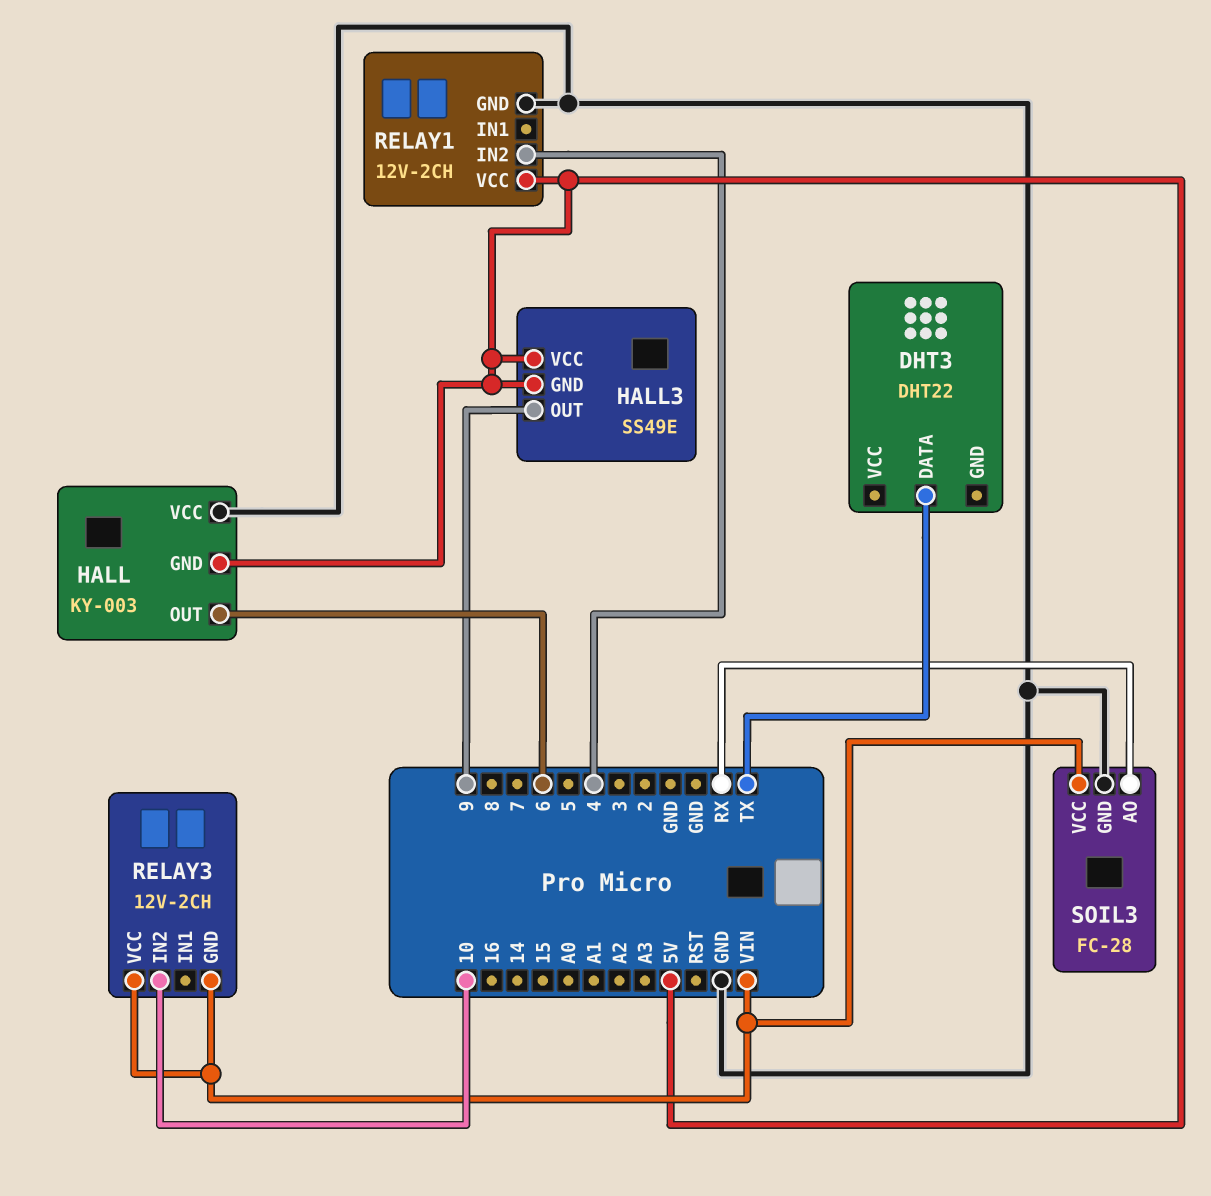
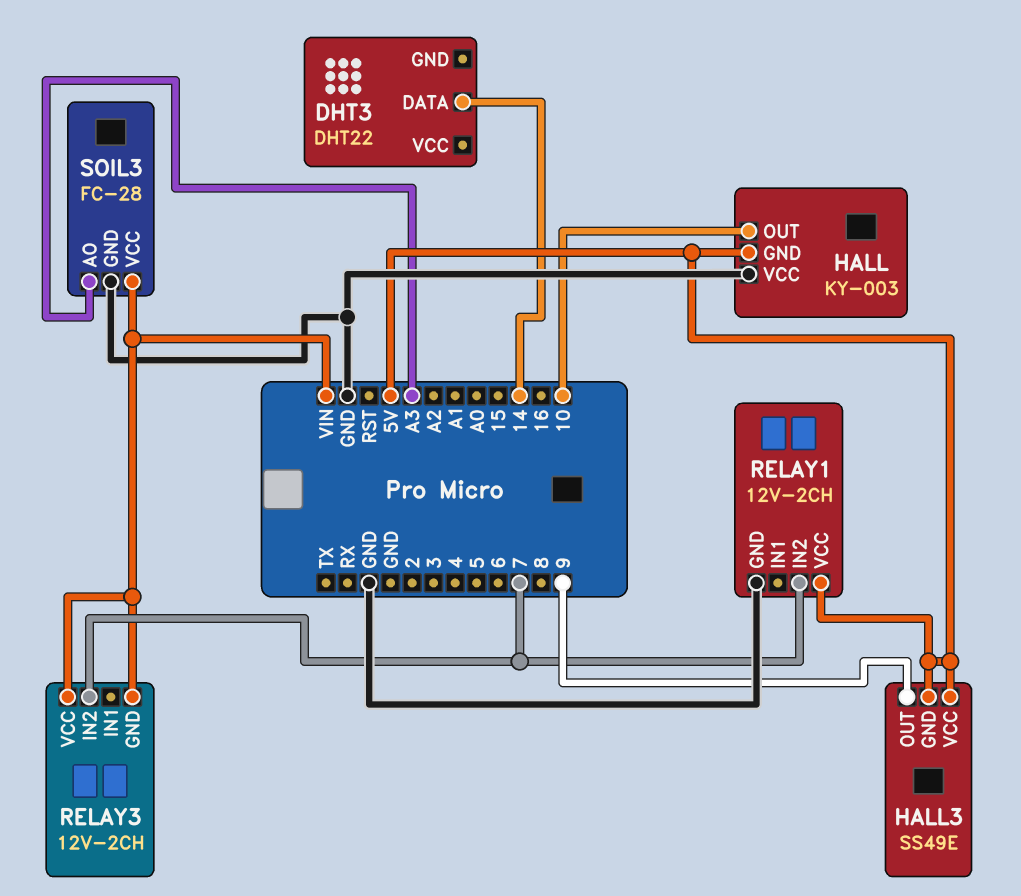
DHT3 pin DATA: TX -> 14
HALL pin OUT: 6 -> 10
RELAY1 pin IN2: 4 -> 7
RELAY3 pin IN2: 10 -> 7
SOIL3 pin AO: RX -> A3

